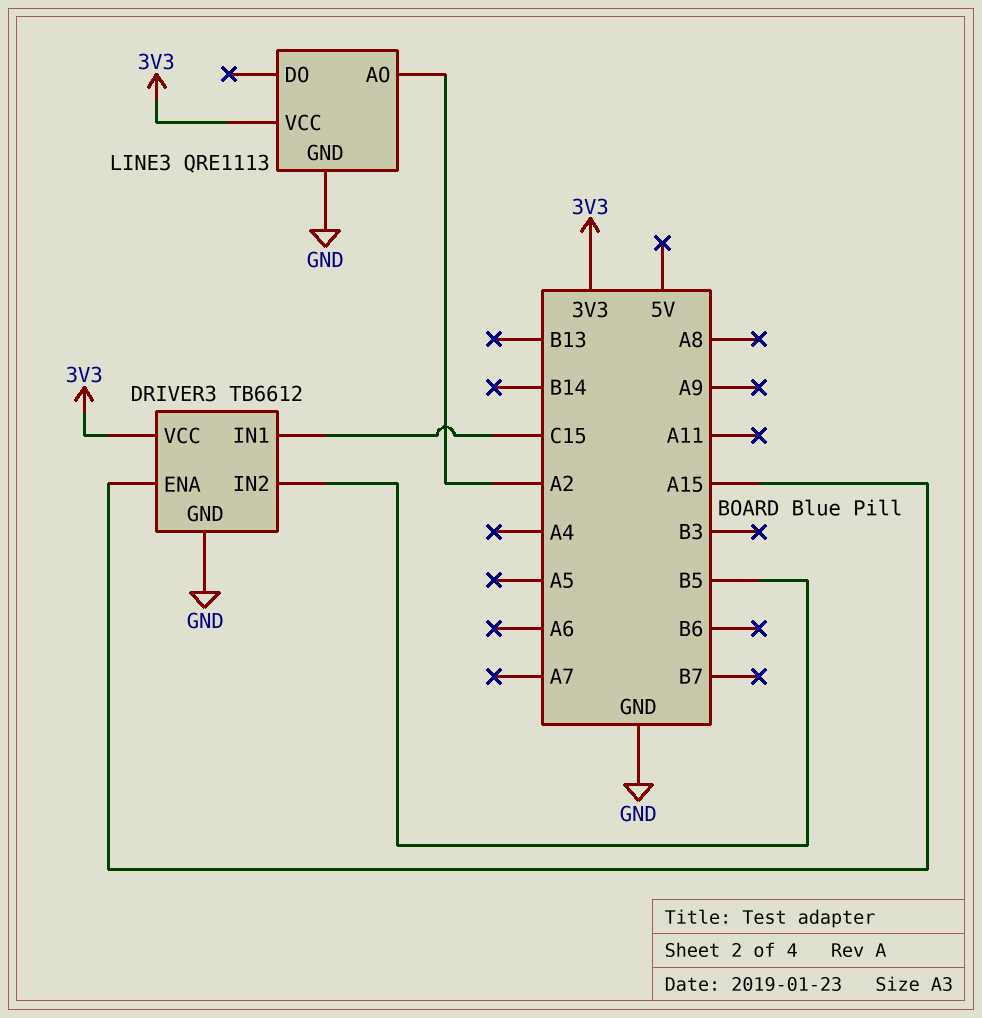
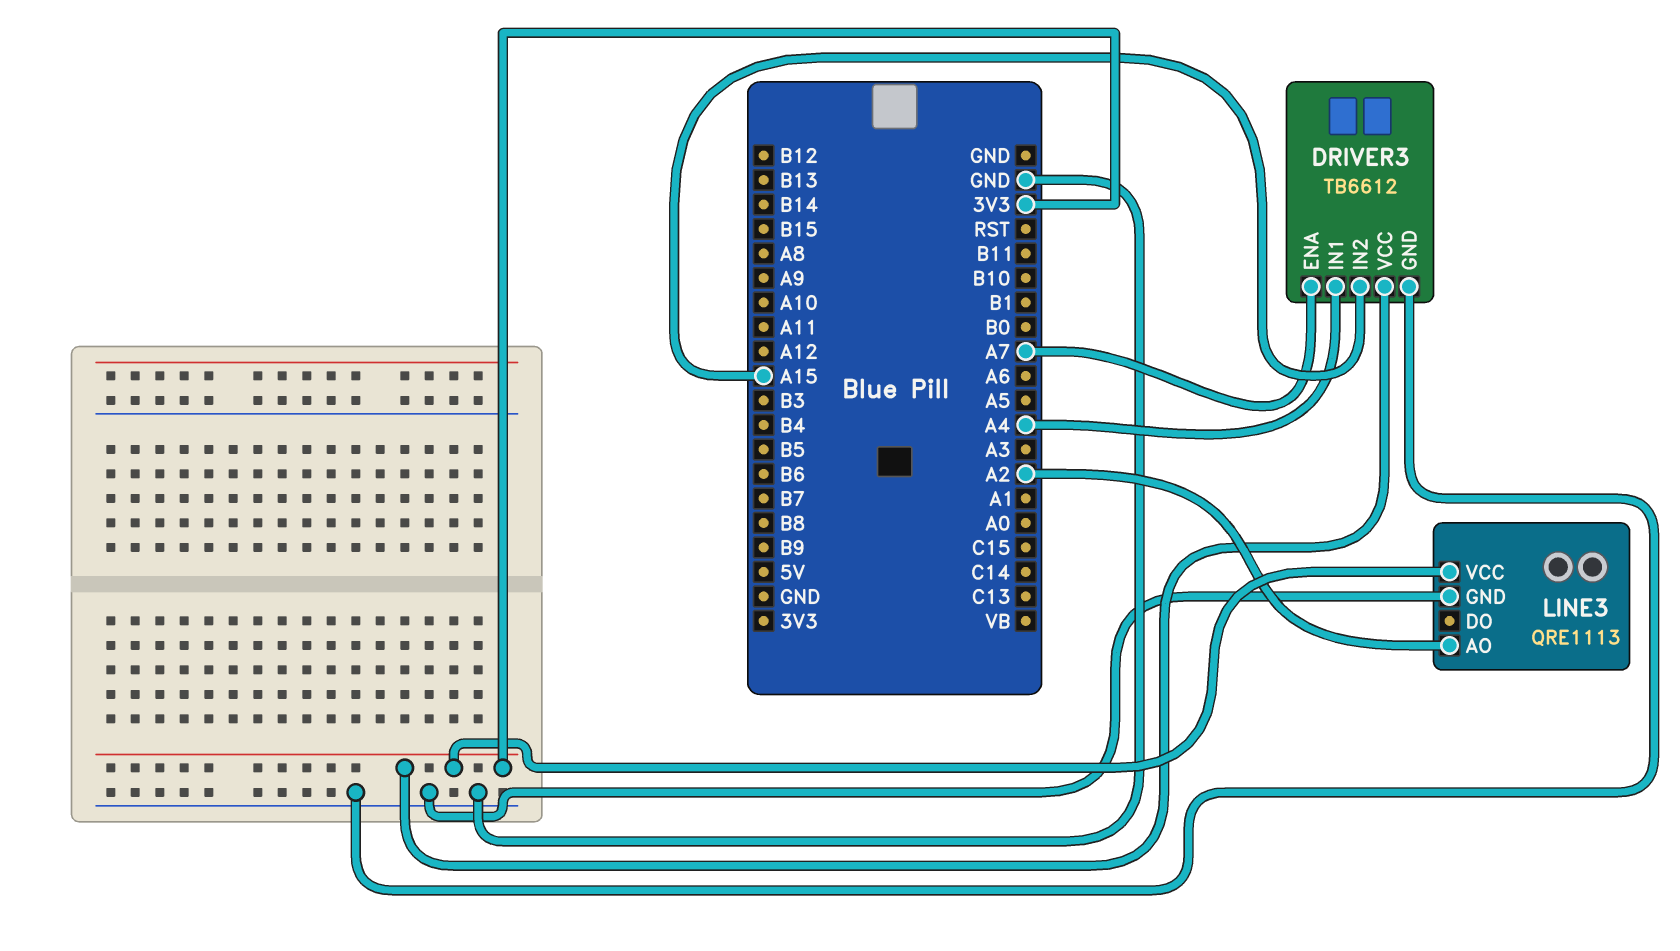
DRIVER3 pin ENA: A15 -> A7
DRIVER3 pin IN1: C15 -> A4
DRIVER3 pin IN2: B5 -> A15

